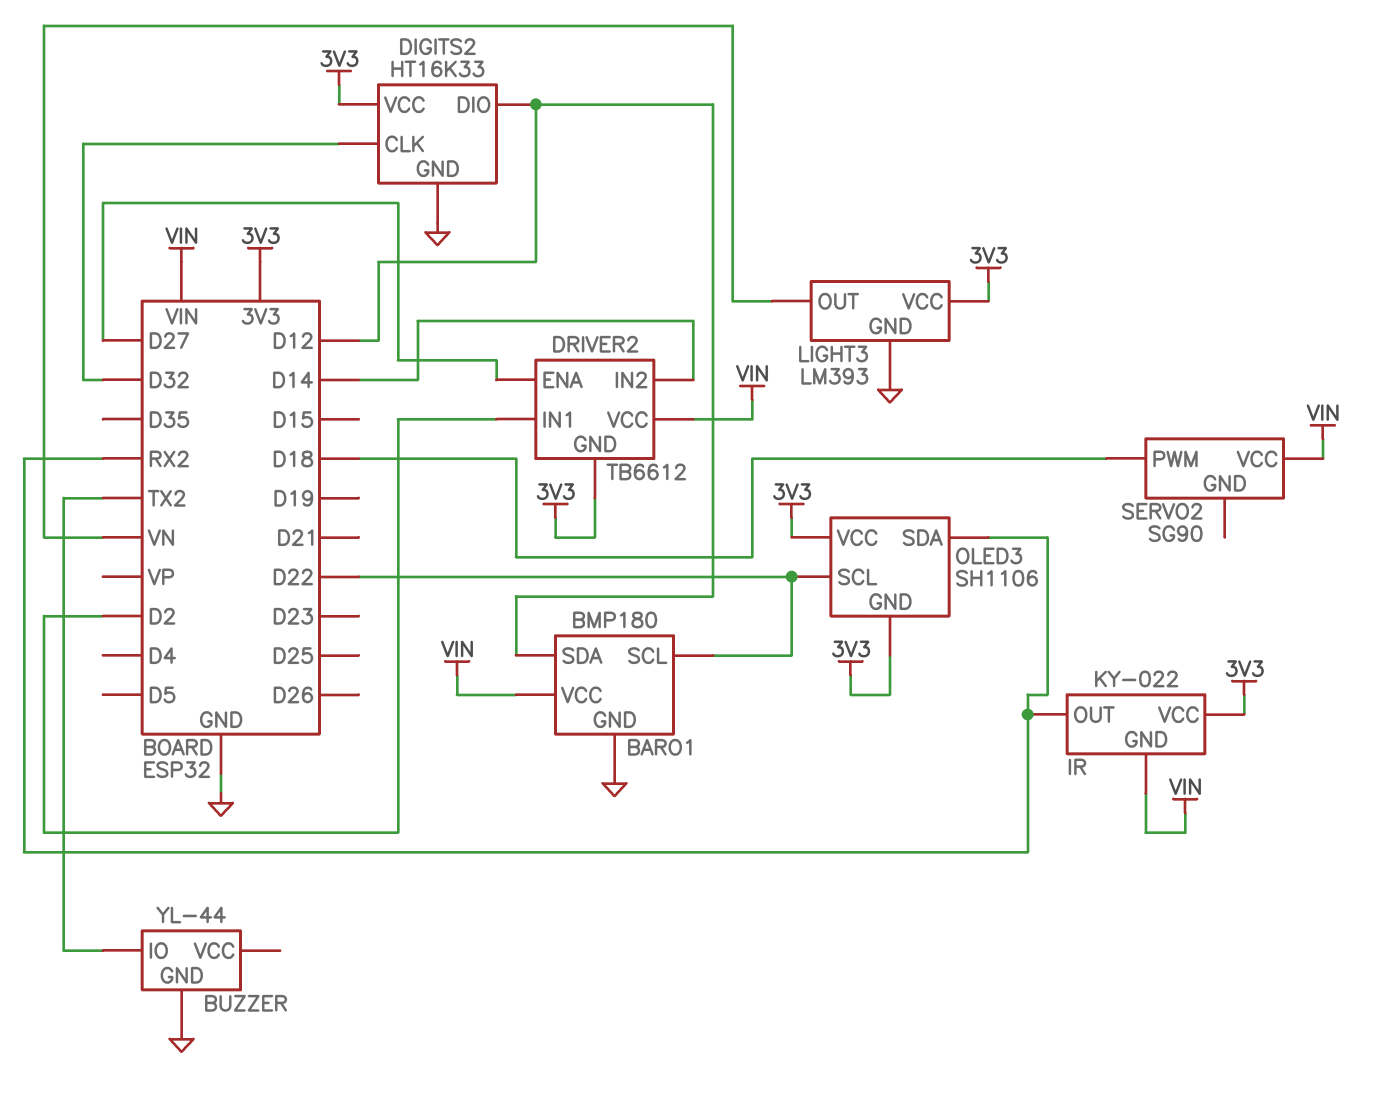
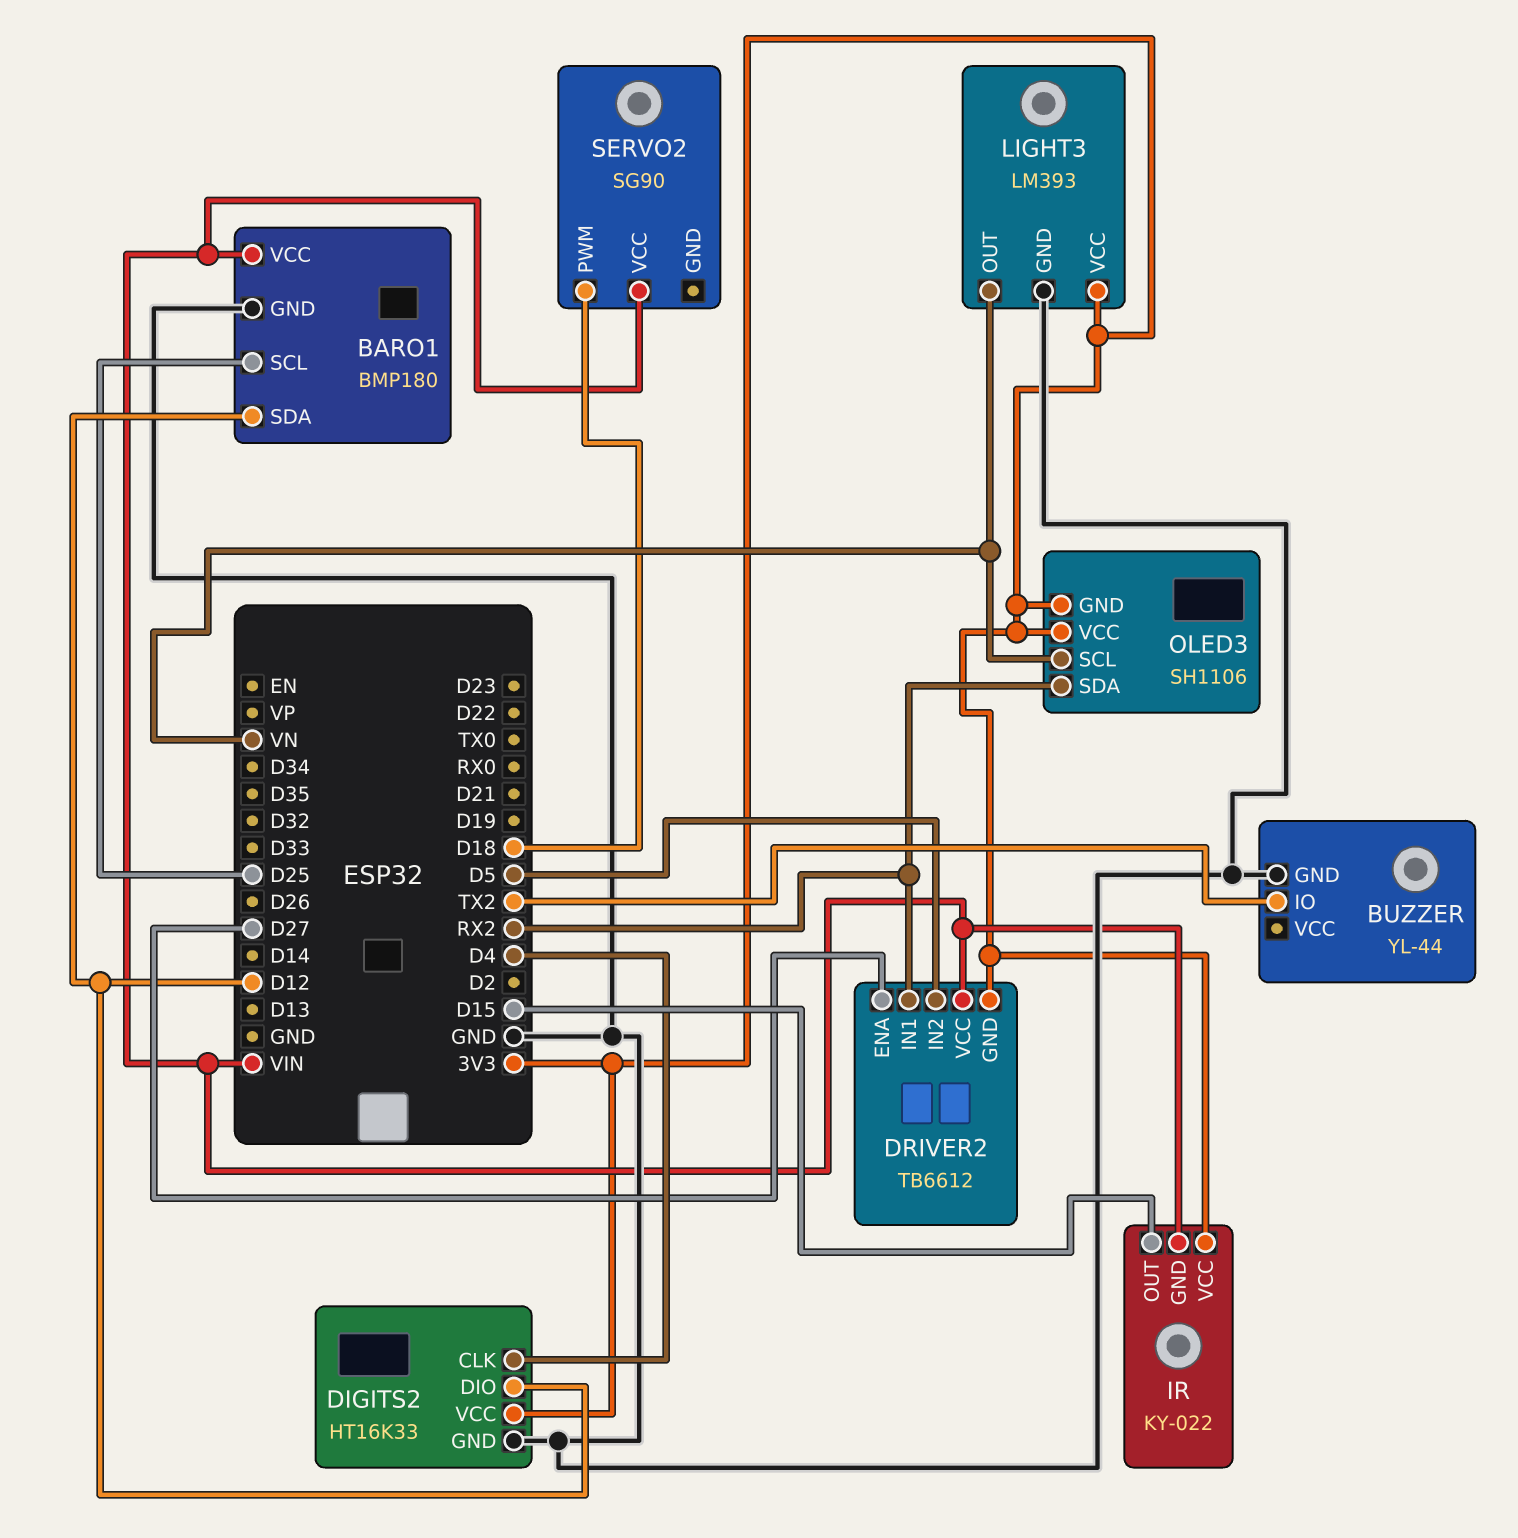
BARO1 pin SCL: D22 -> D25
DIGITS2 pin CLK: D32 -> D4
DRIVER2 pin IN1: D2 -> RX2
DRIVER2 pin IN2: D14 -> D5
IR pin OUT: RX2 -> D15
OLED3 pin SCL: D22 -> VN

